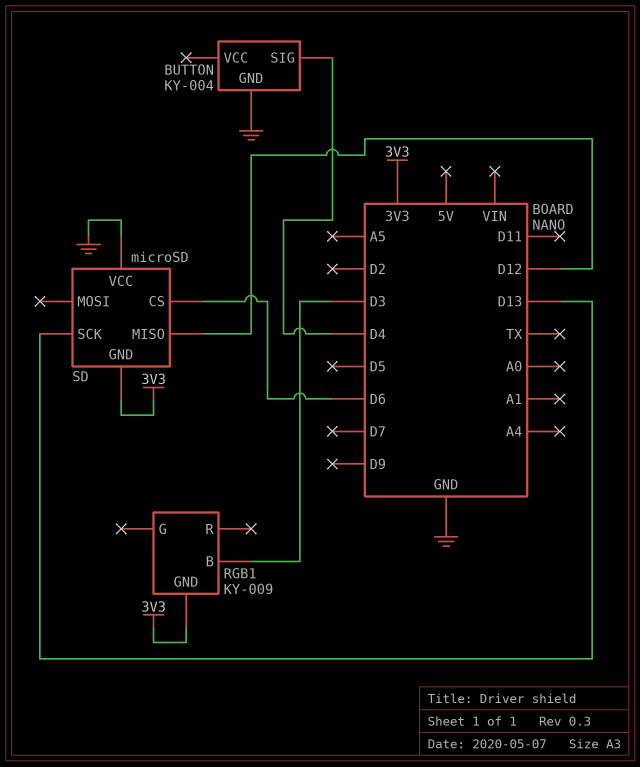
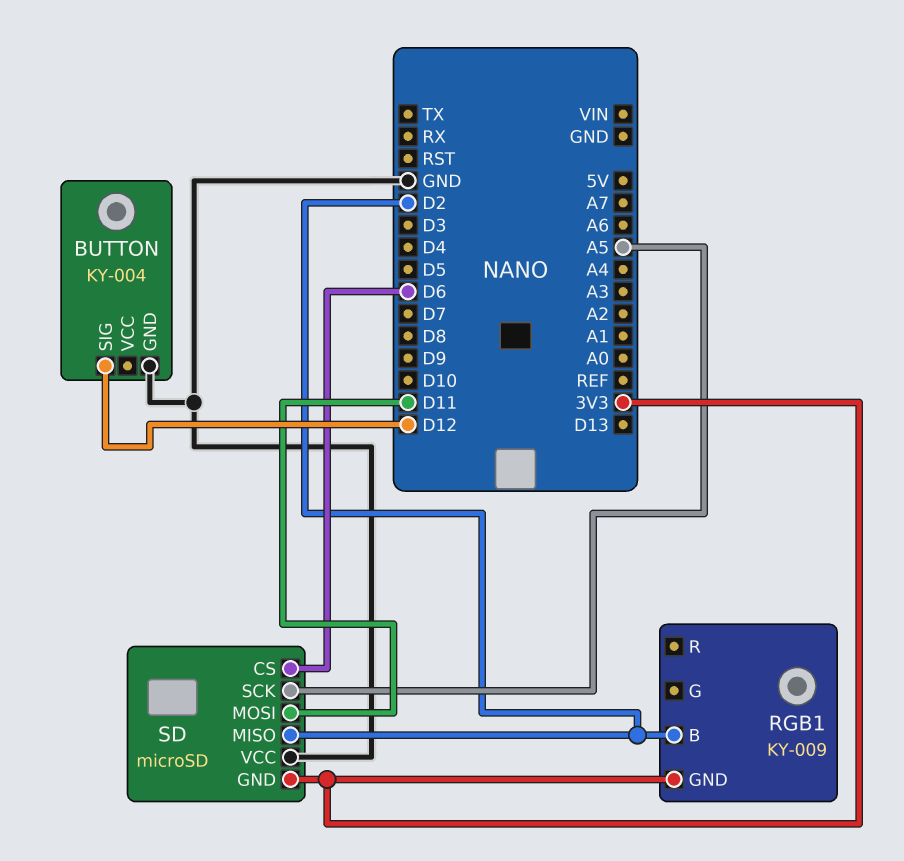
BUTTON pin SIG: D4 -> D12
RGB1 pin B: D3 -> D2
SD pin MISO: D12 -> D2
SD pin MOSI: none -> D11
SD pin SCK: D13 -> A5

